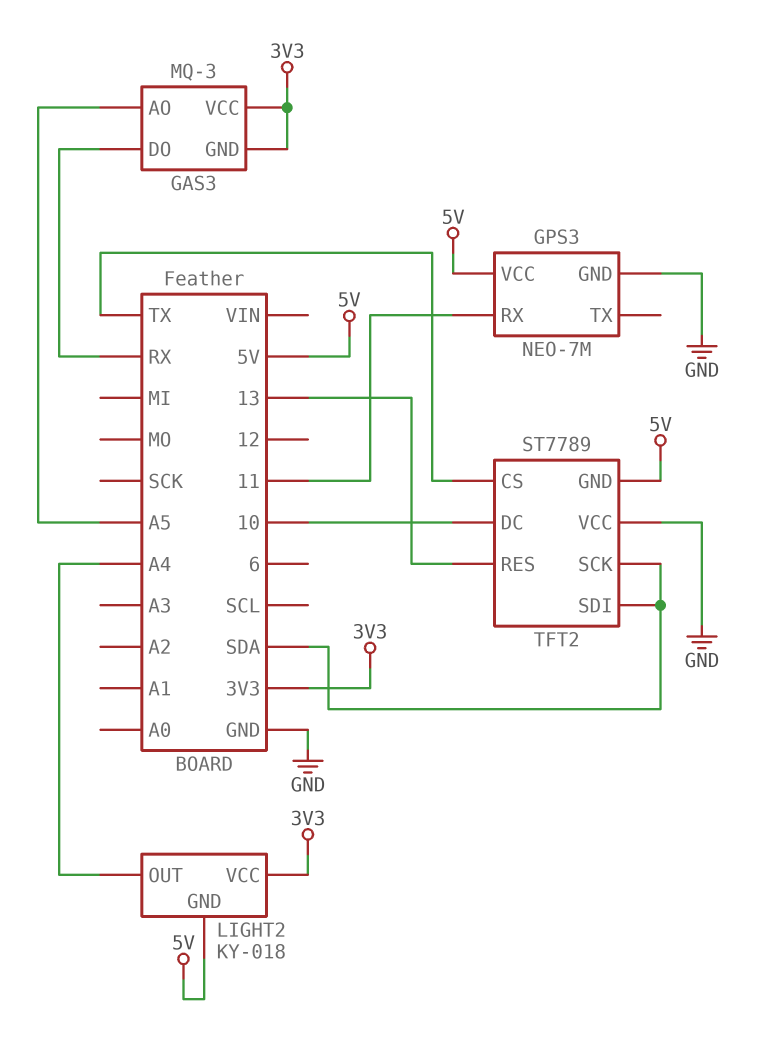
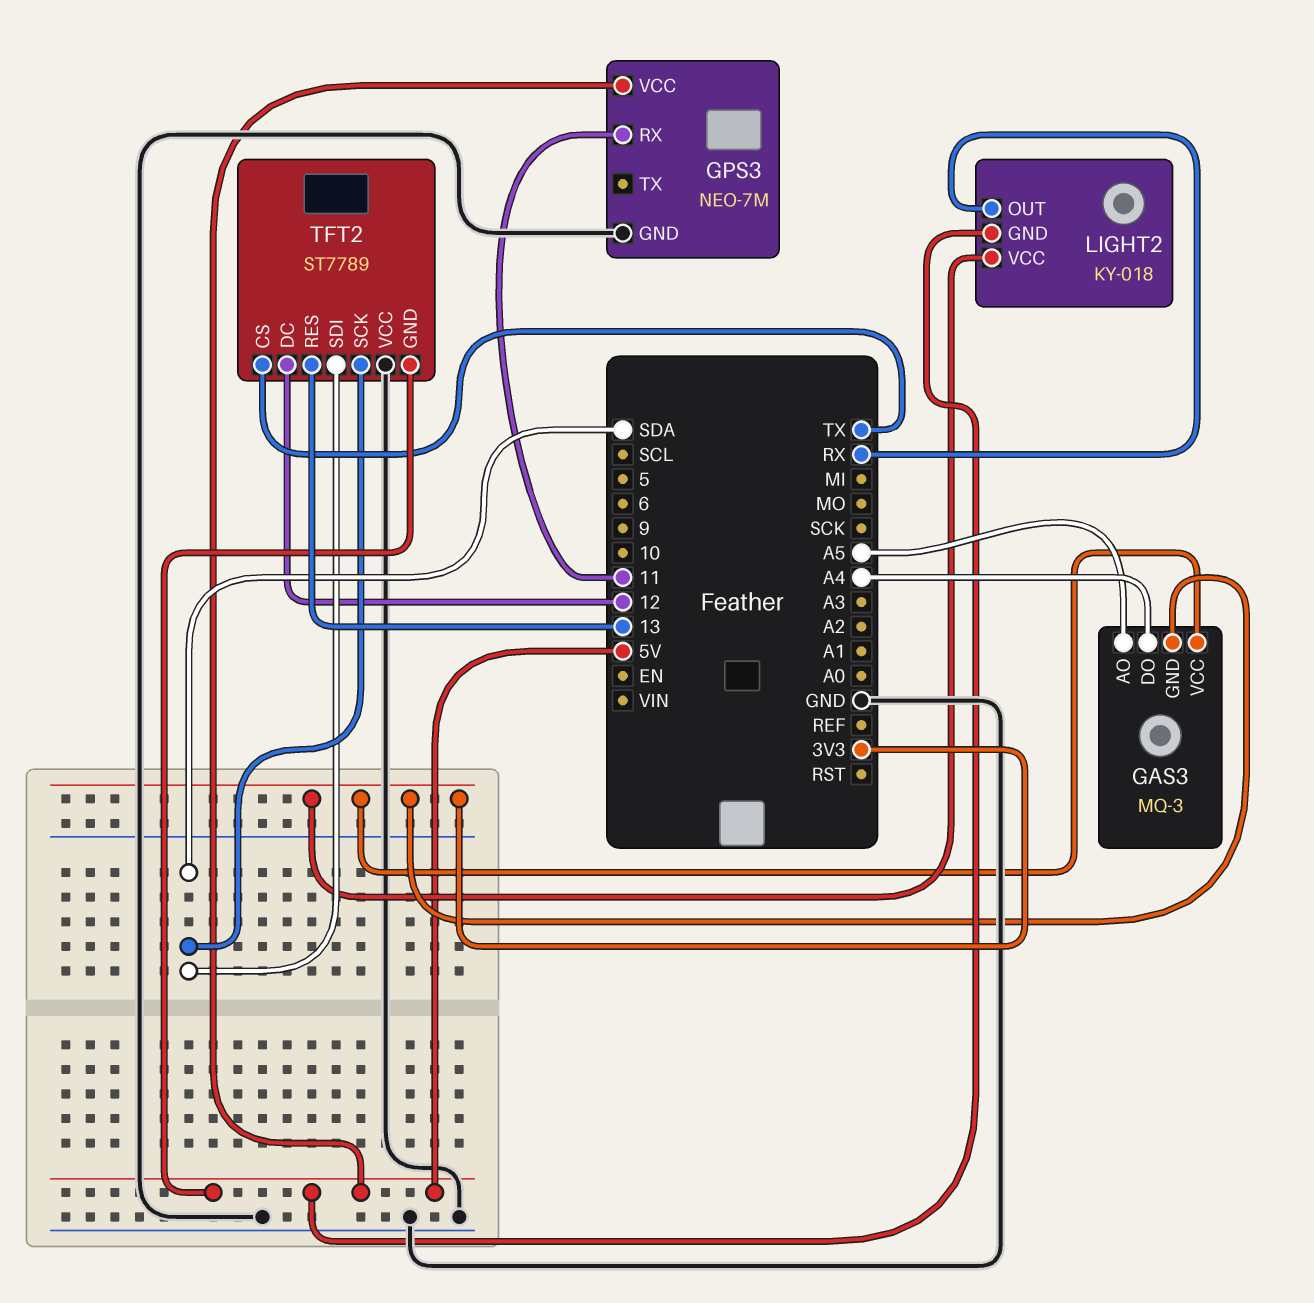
GAS3 pin DO: RX -> A4
LIGHT2 pin OUT: A4 -> RX
TFT2 pin DC: 10 -> 12

